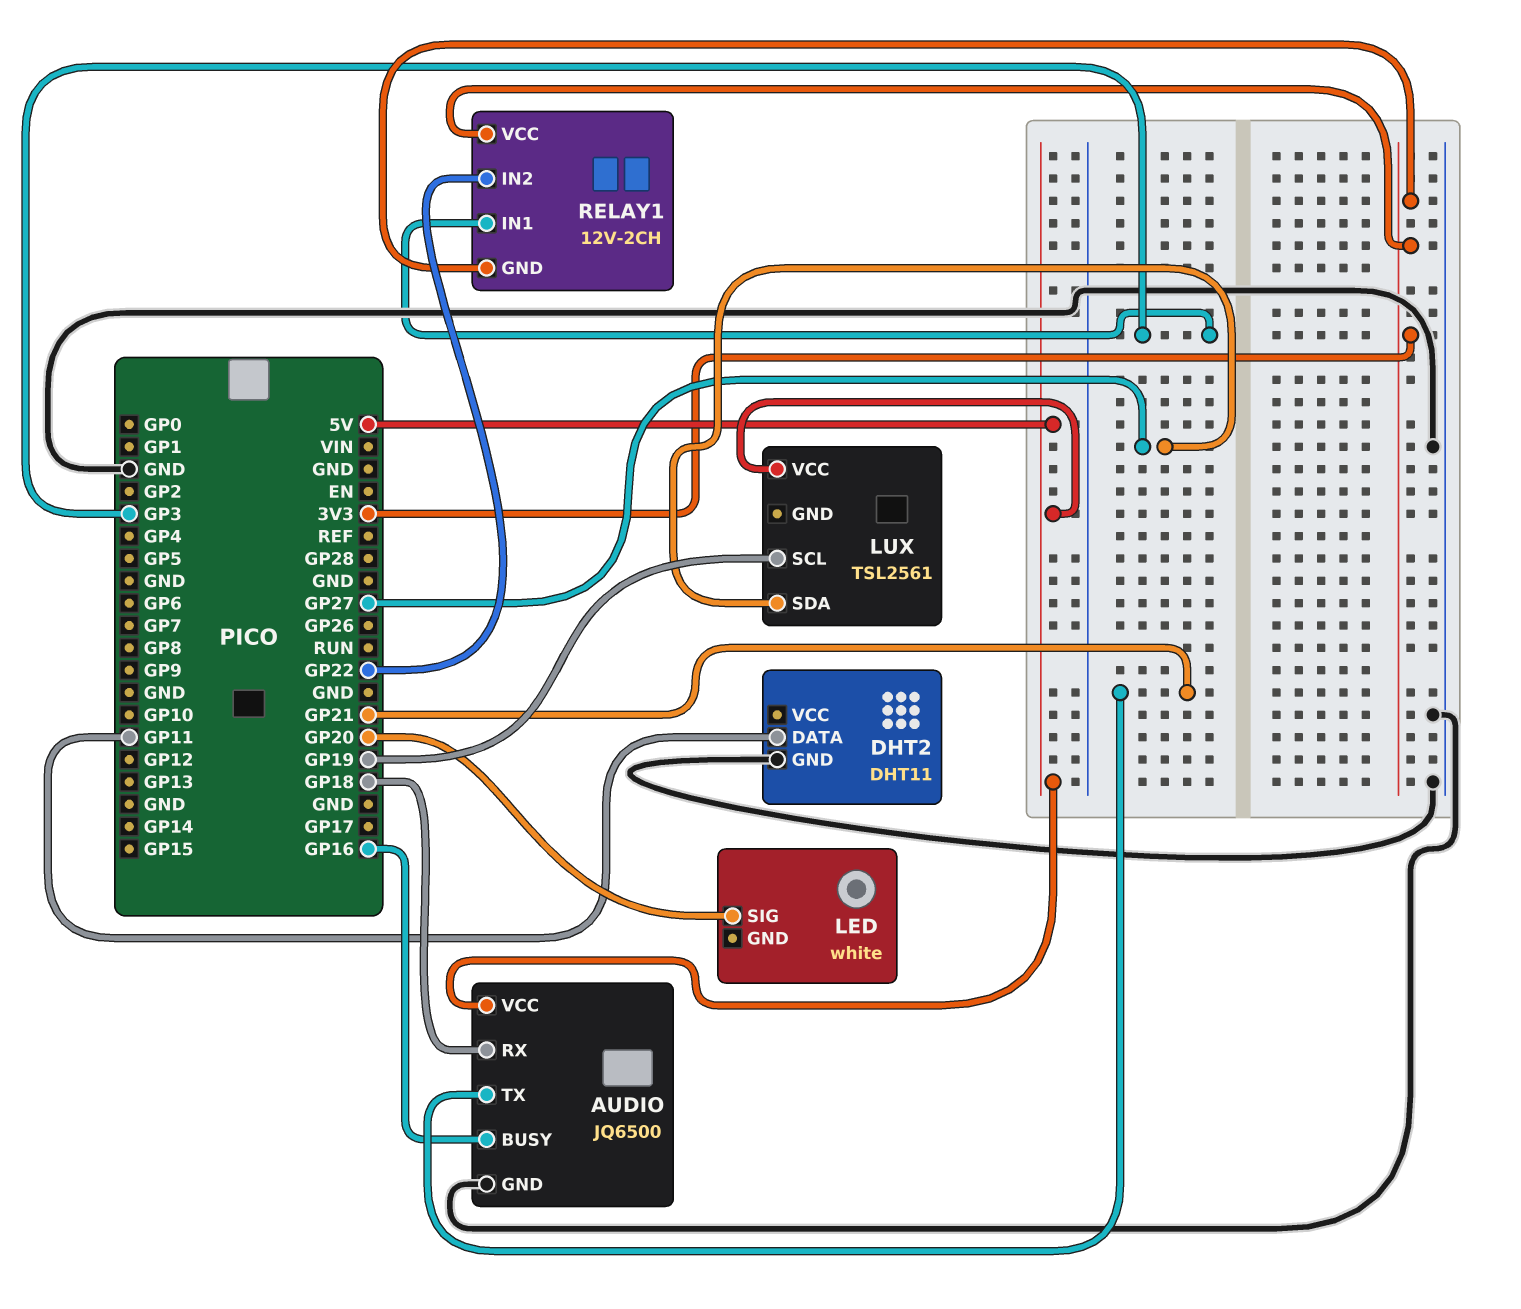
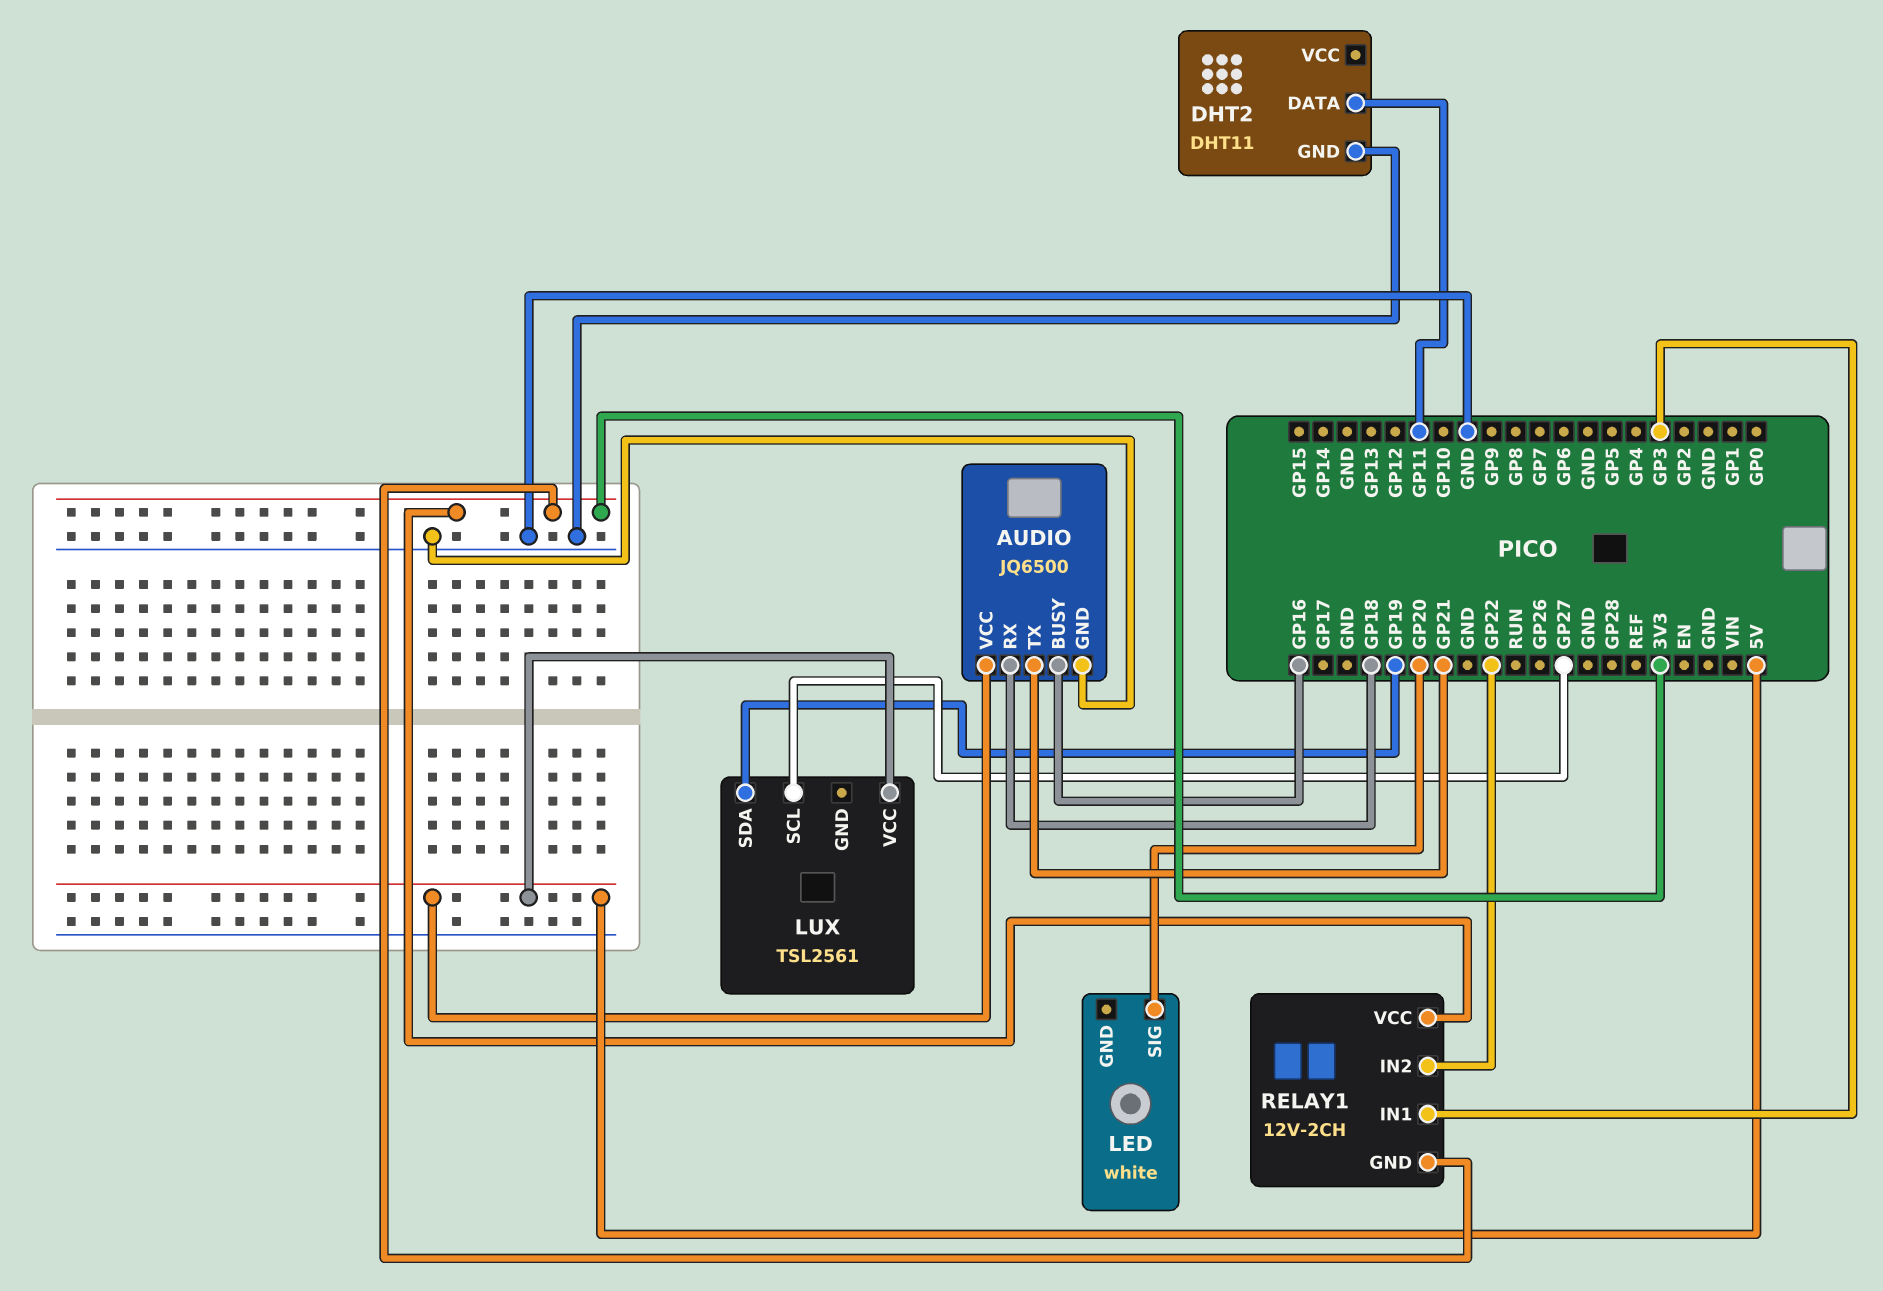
LUX pin SCL: GP19 -> GP27
LUX pin SDA: GP27 -> GP19

